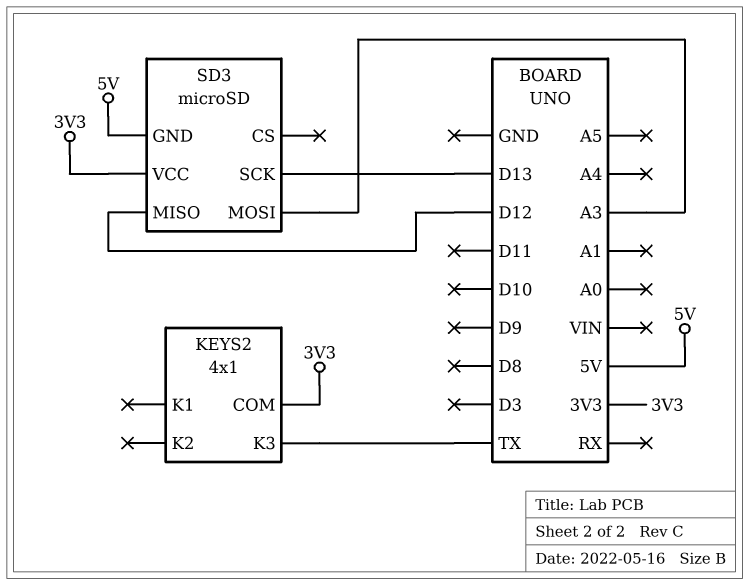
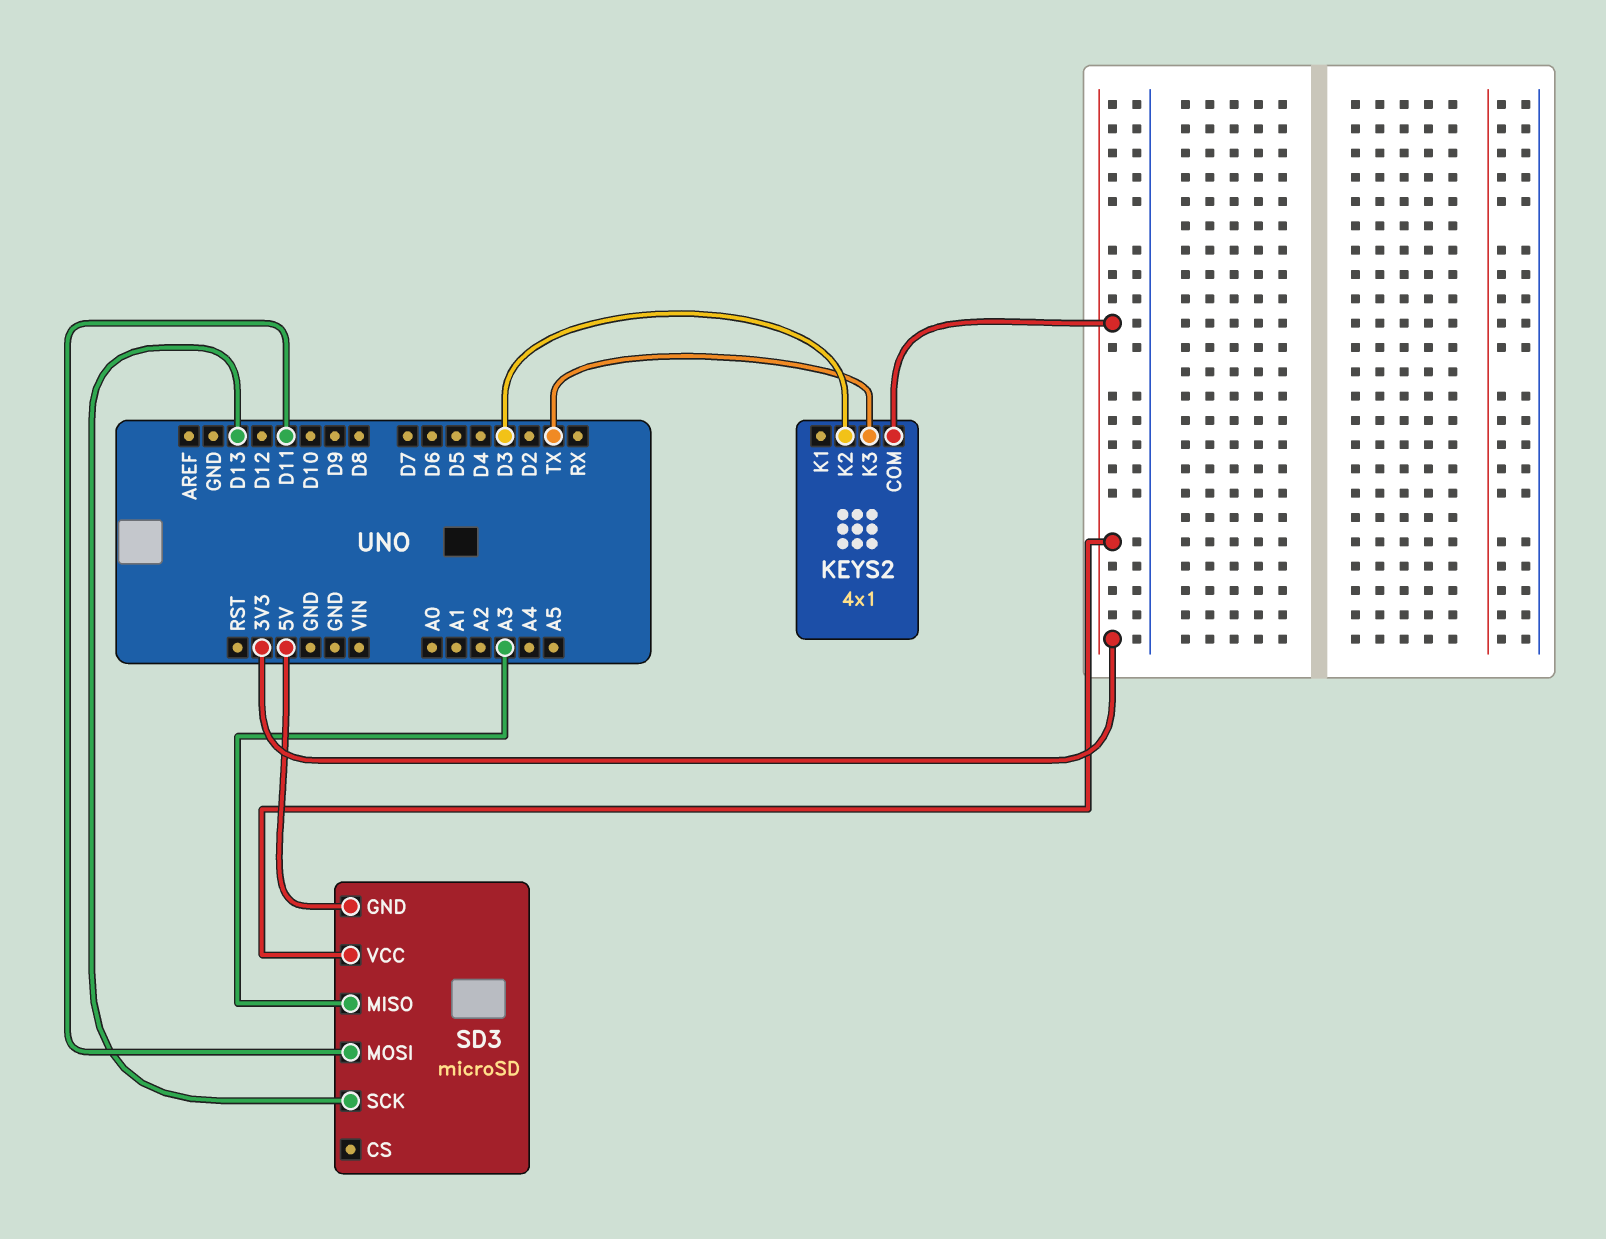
KEYS2 pin K2: none -> D3
SD3 pin MISO: D12 -> A3
SD3 pin MOSI: A3 -> D11

